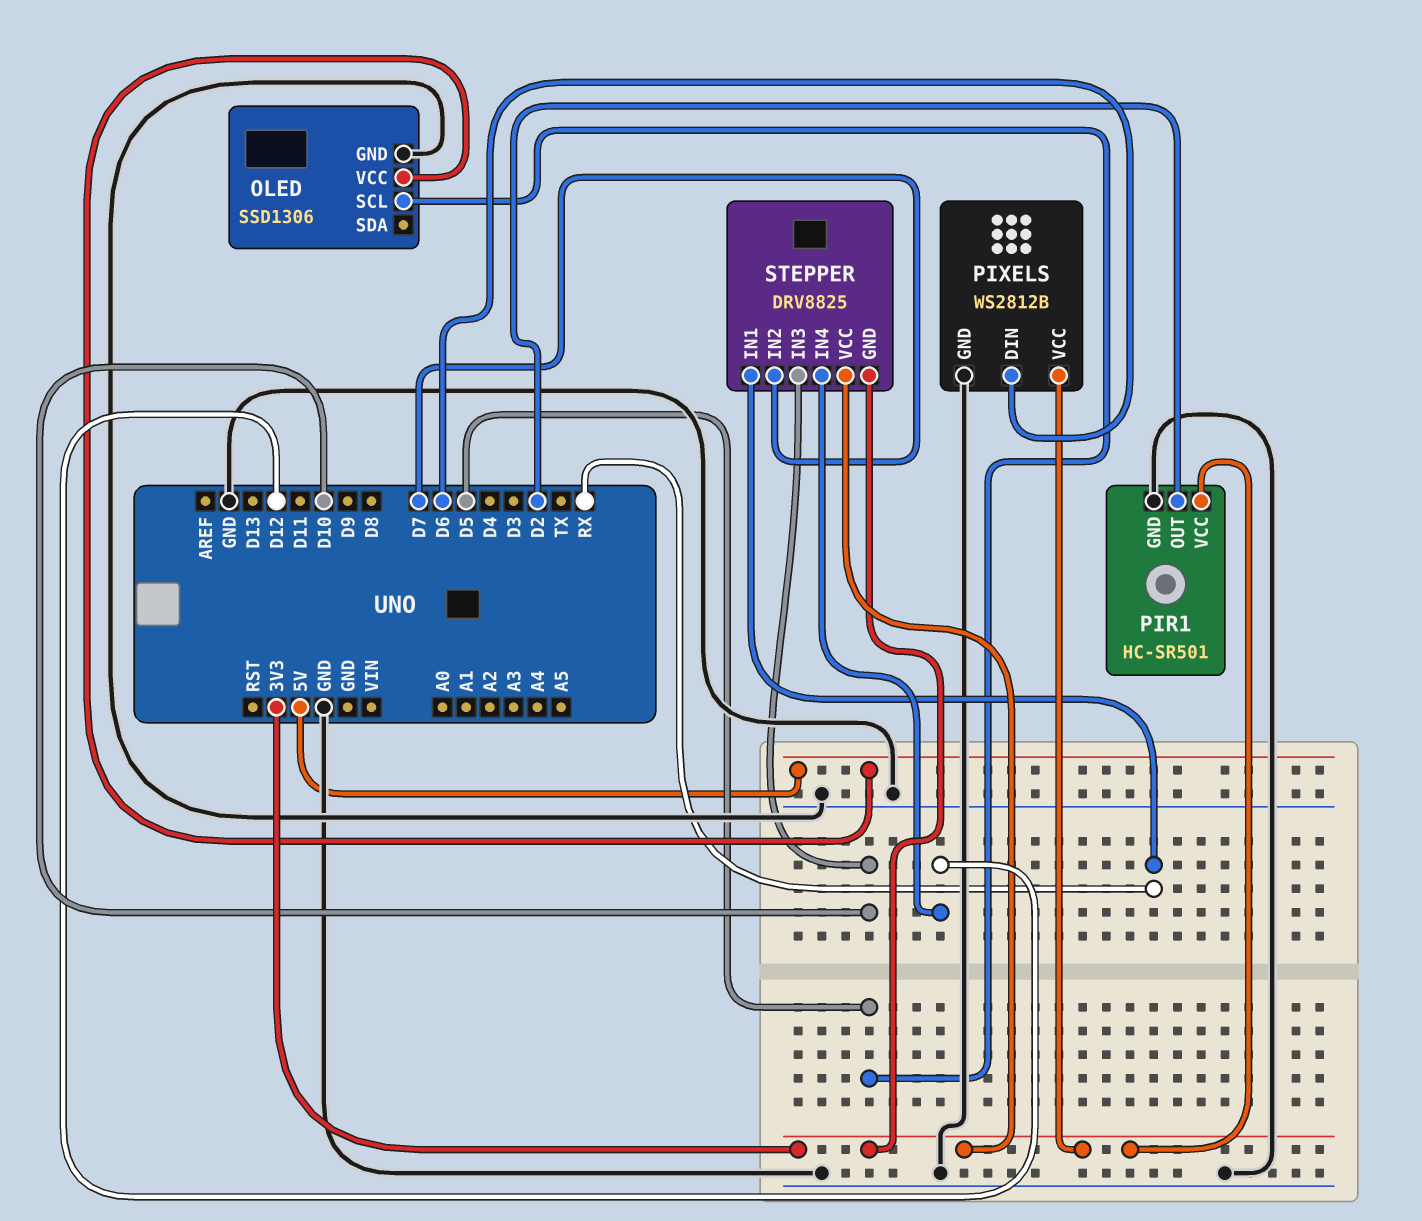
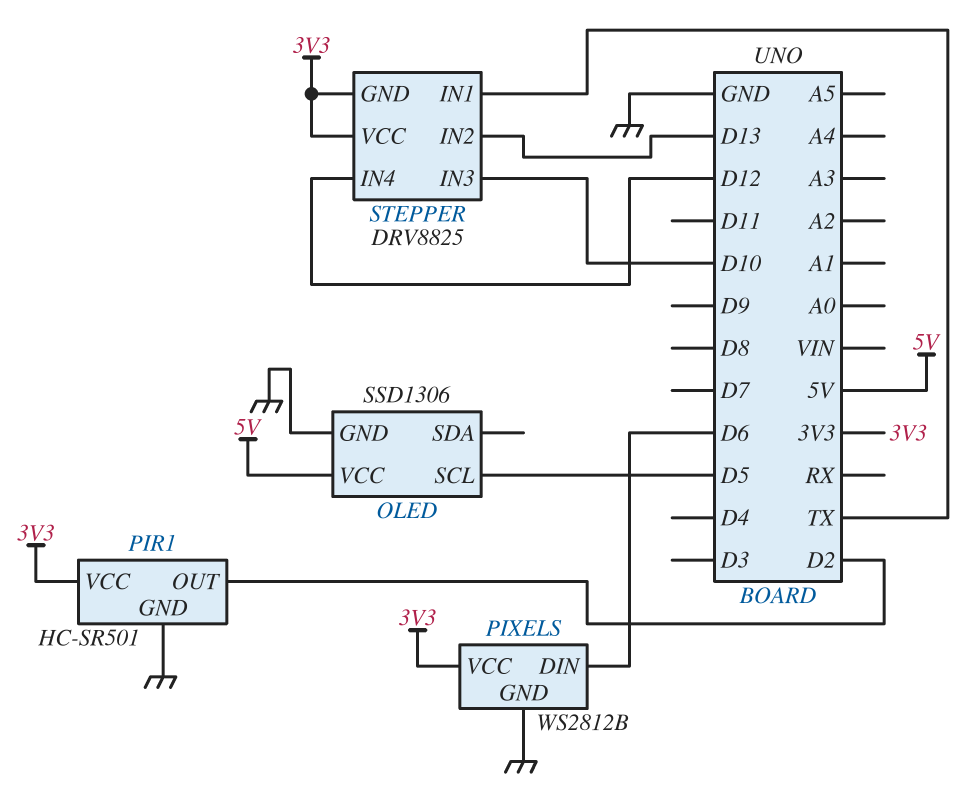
STEPPER pin IN1: RX -> TX
STEPPER pin IN2: D7 -> D13

